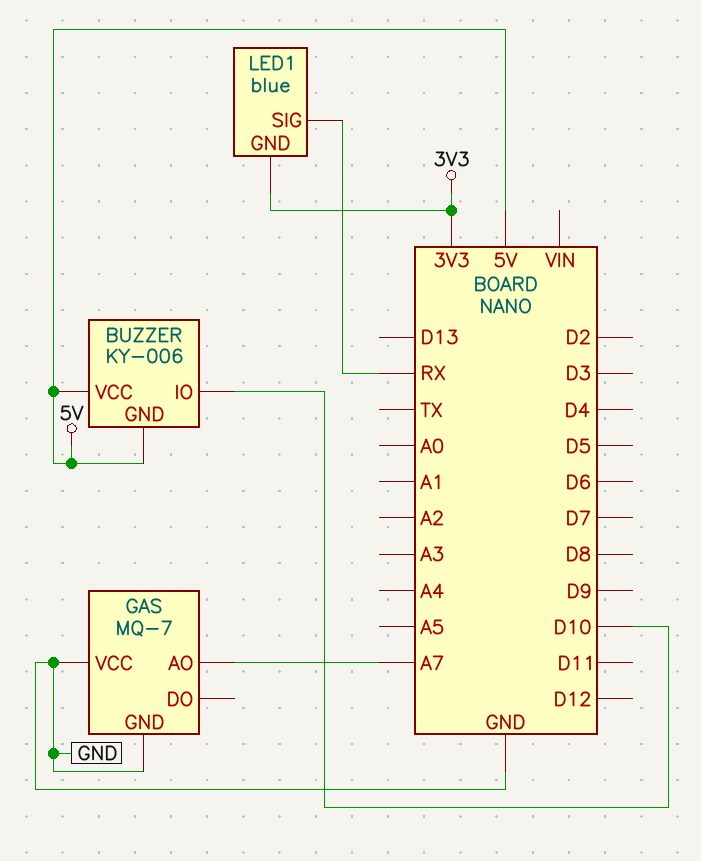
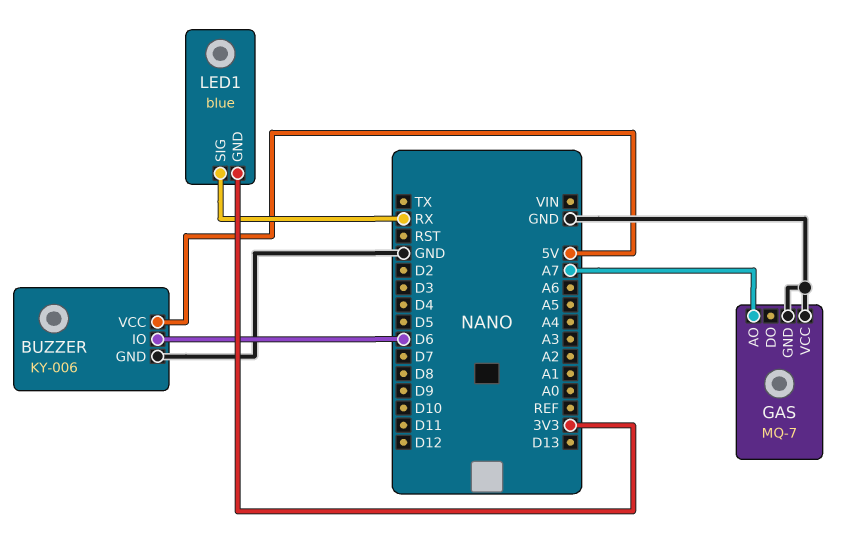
BUZZER pin GND: 5V -> GND
BUZZER pin IO: D10 -> D6

